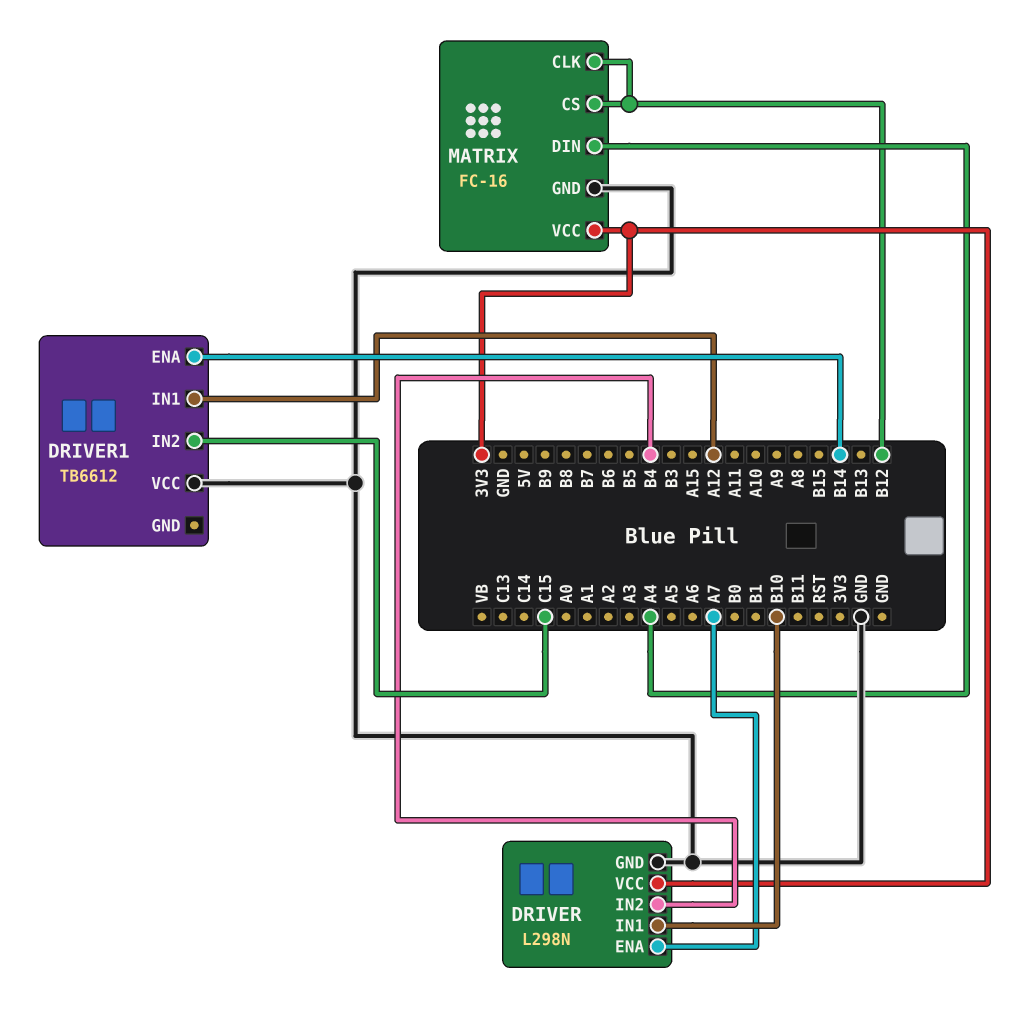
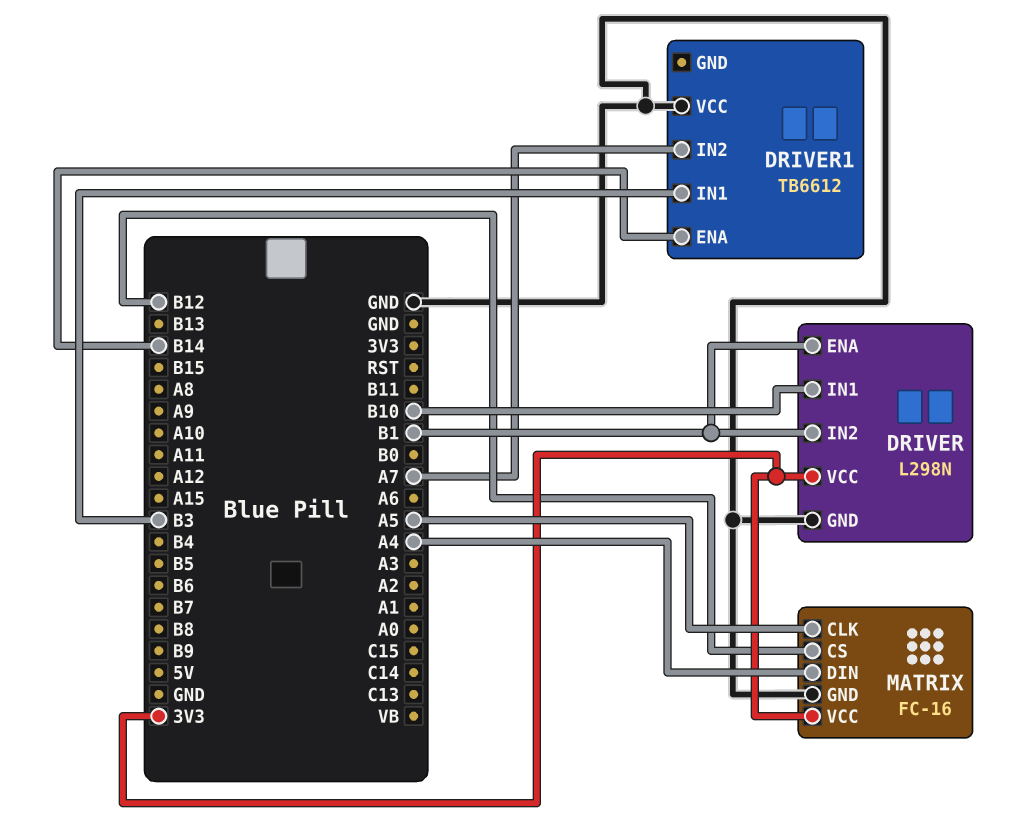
DRIVER pin ENA: A7 -> B1
DRIVER pin IN2: B4 -> B1
DRIVER1 pin IN1: A12 -> B3
DRIVER1 pin IN2: C15 -> A7
MATRIX pin CLK: B12 -> A5

